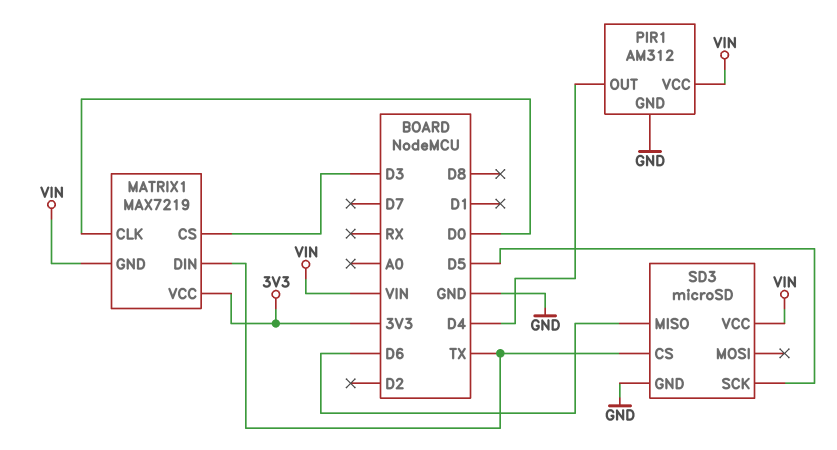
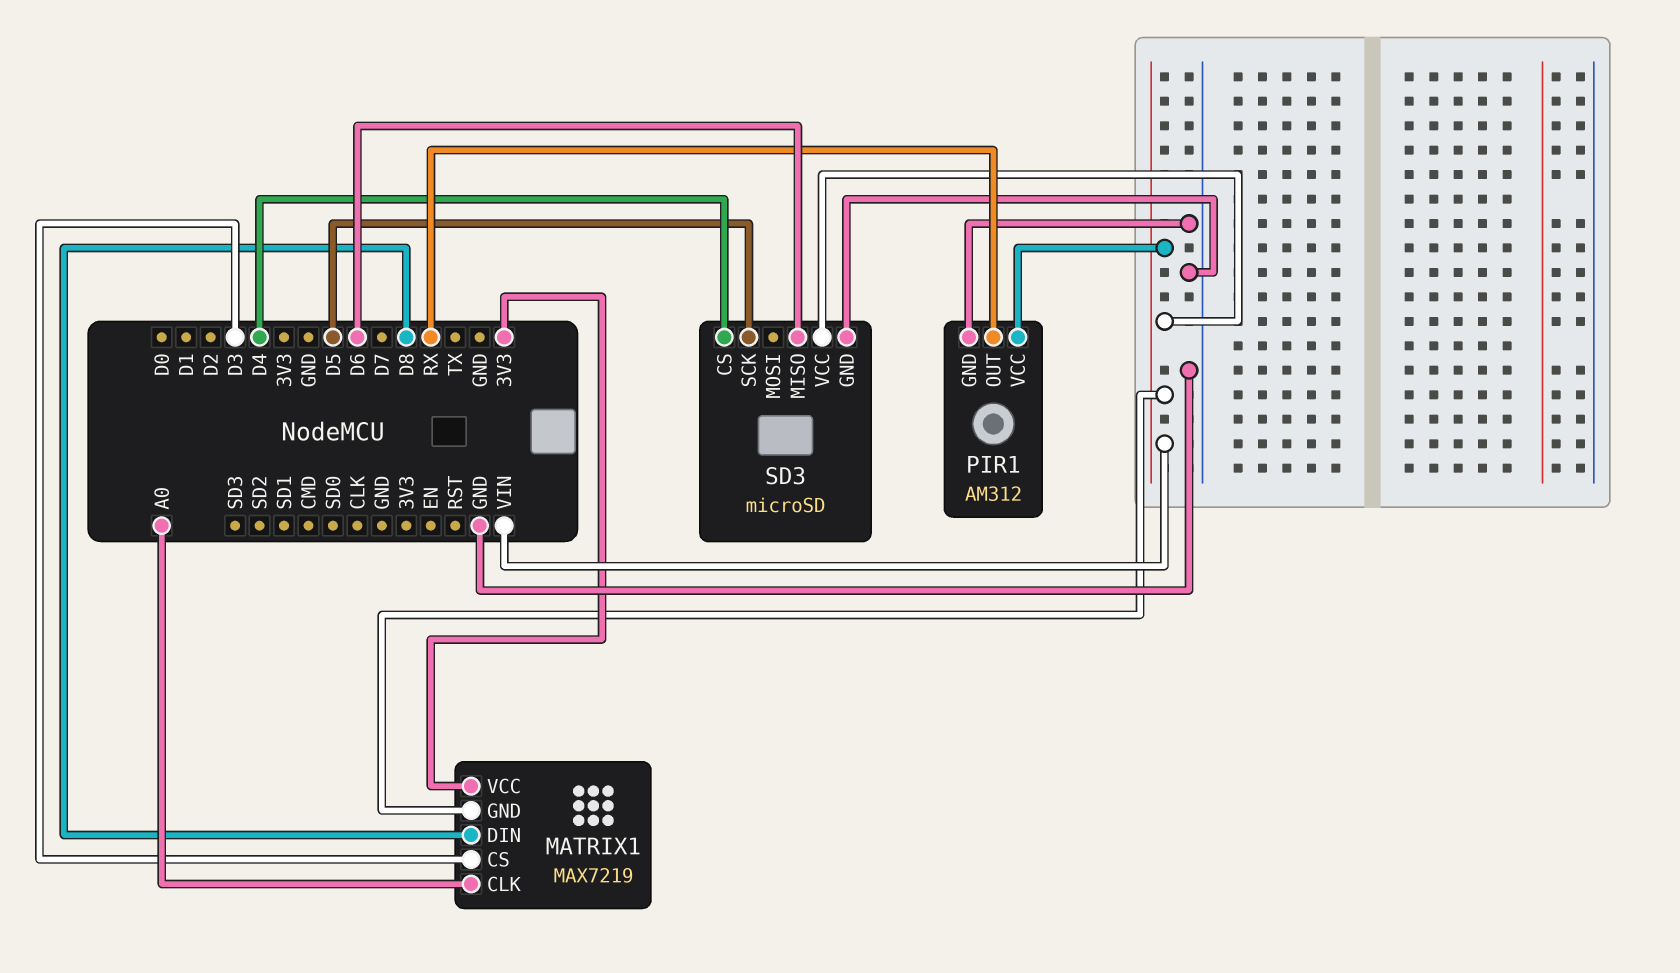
MATRIX1 pin CLK: D0 -> A0
MATRIX1 pin DIN: TX -> D8
PIR1 pin OUT: D4 -> RX
SD3 pin CS: TX -> D4

